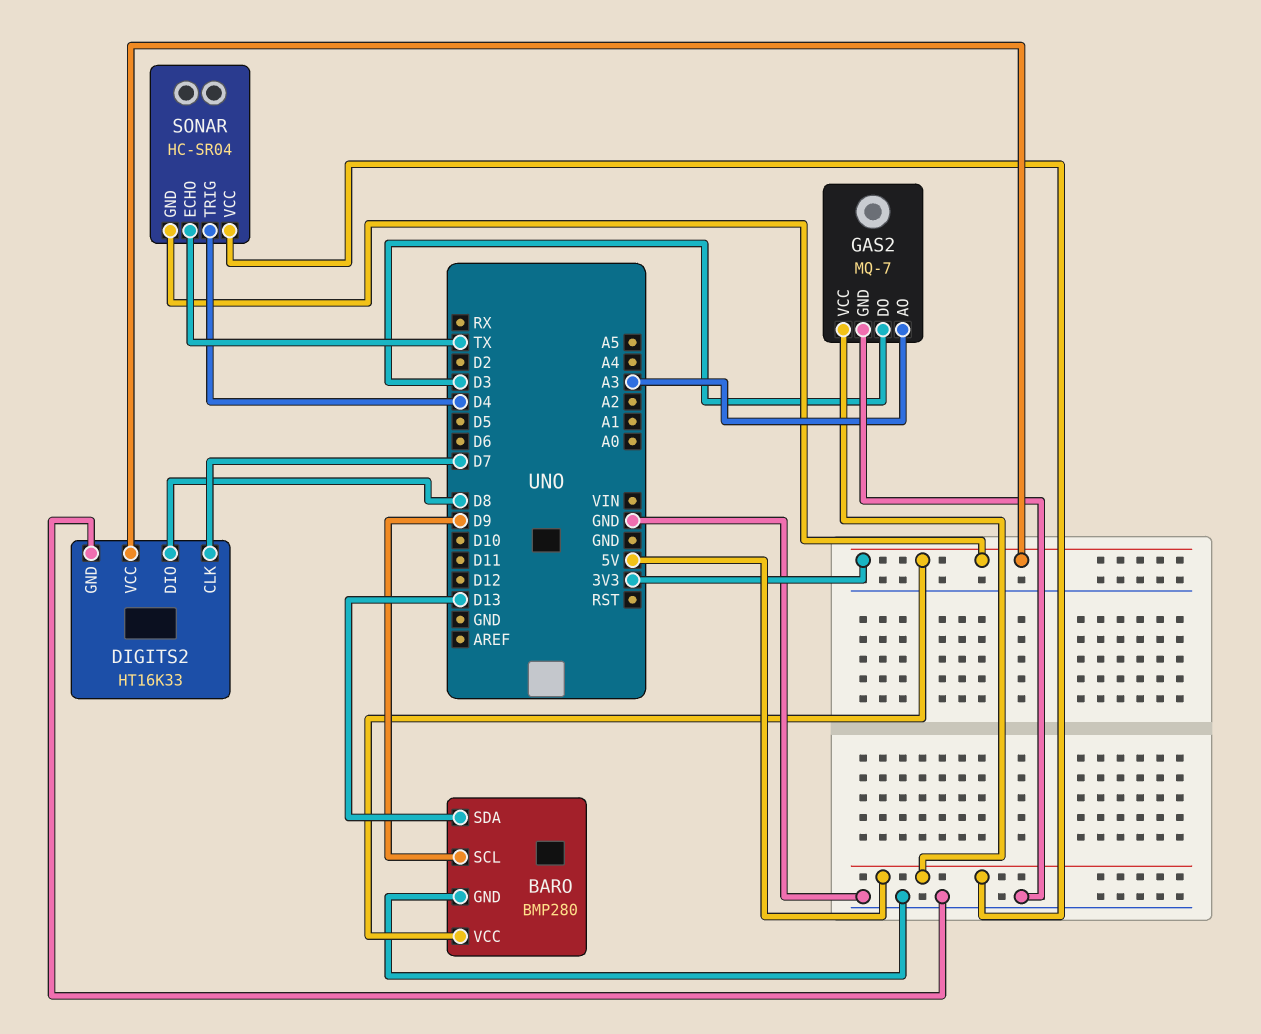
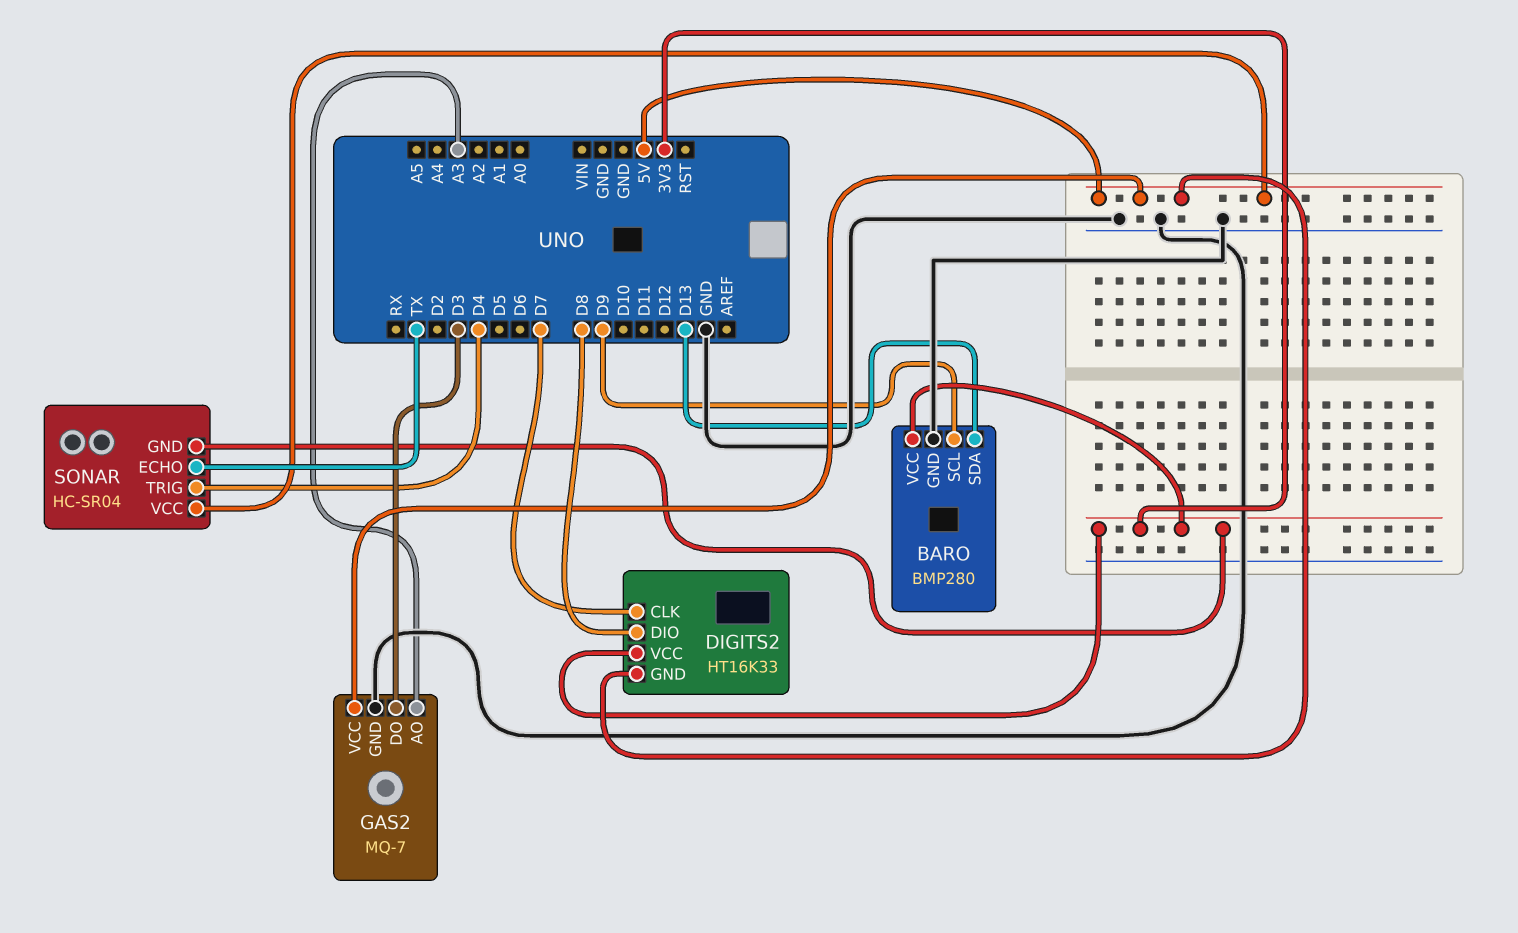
DIGITS2 pin GND: GND -> 5V

